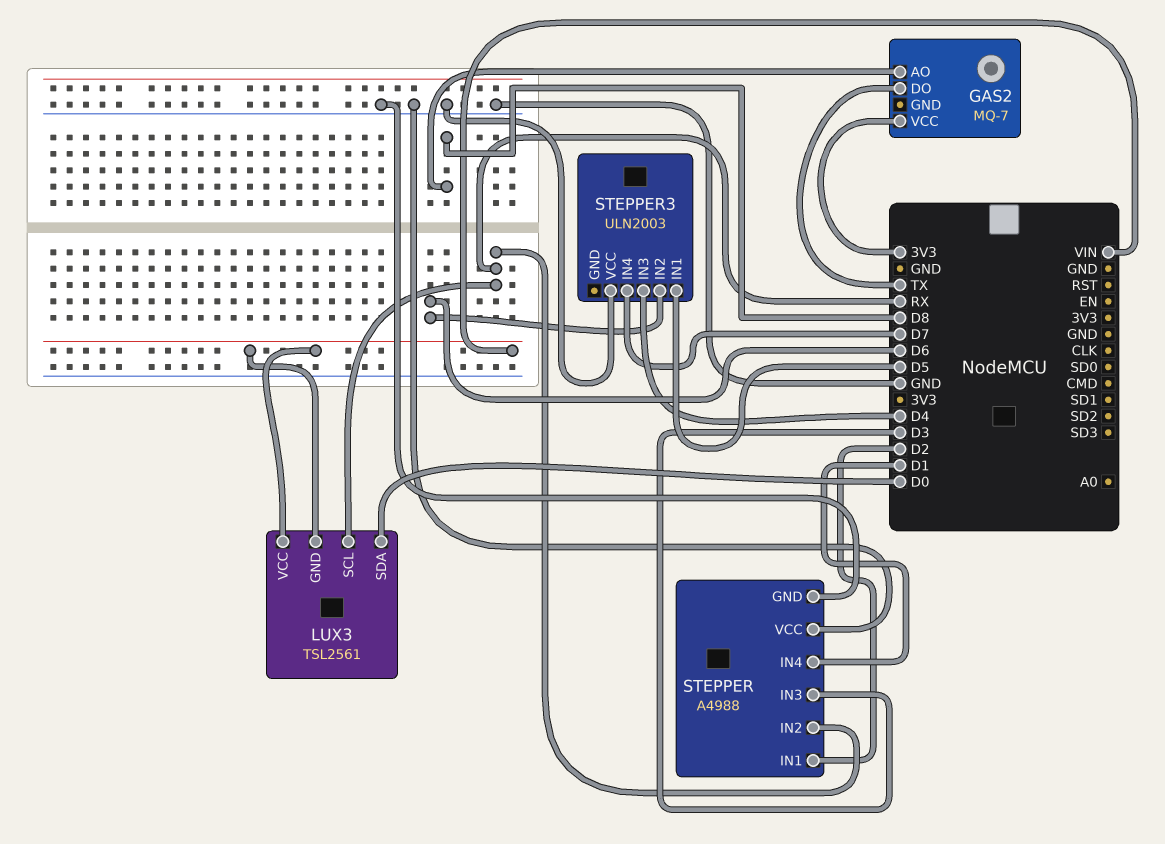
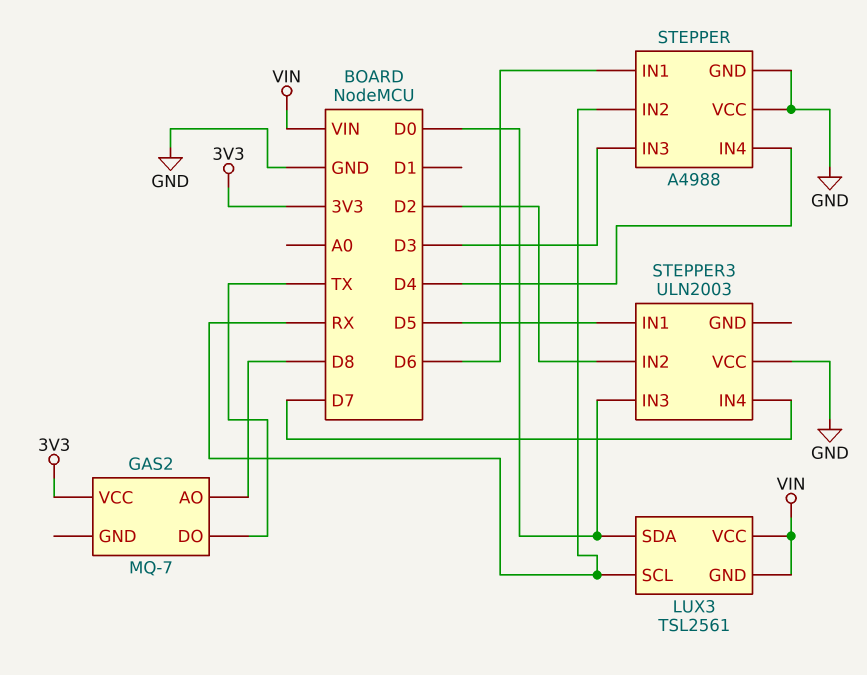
STEPPER pin IN1: D2 -> D6
STEPPER pin IN4: D1 -> D4
STEPPER3 pin IN2: D6 -> D2
STEPPER3 pin IN3: D4 -> D0

